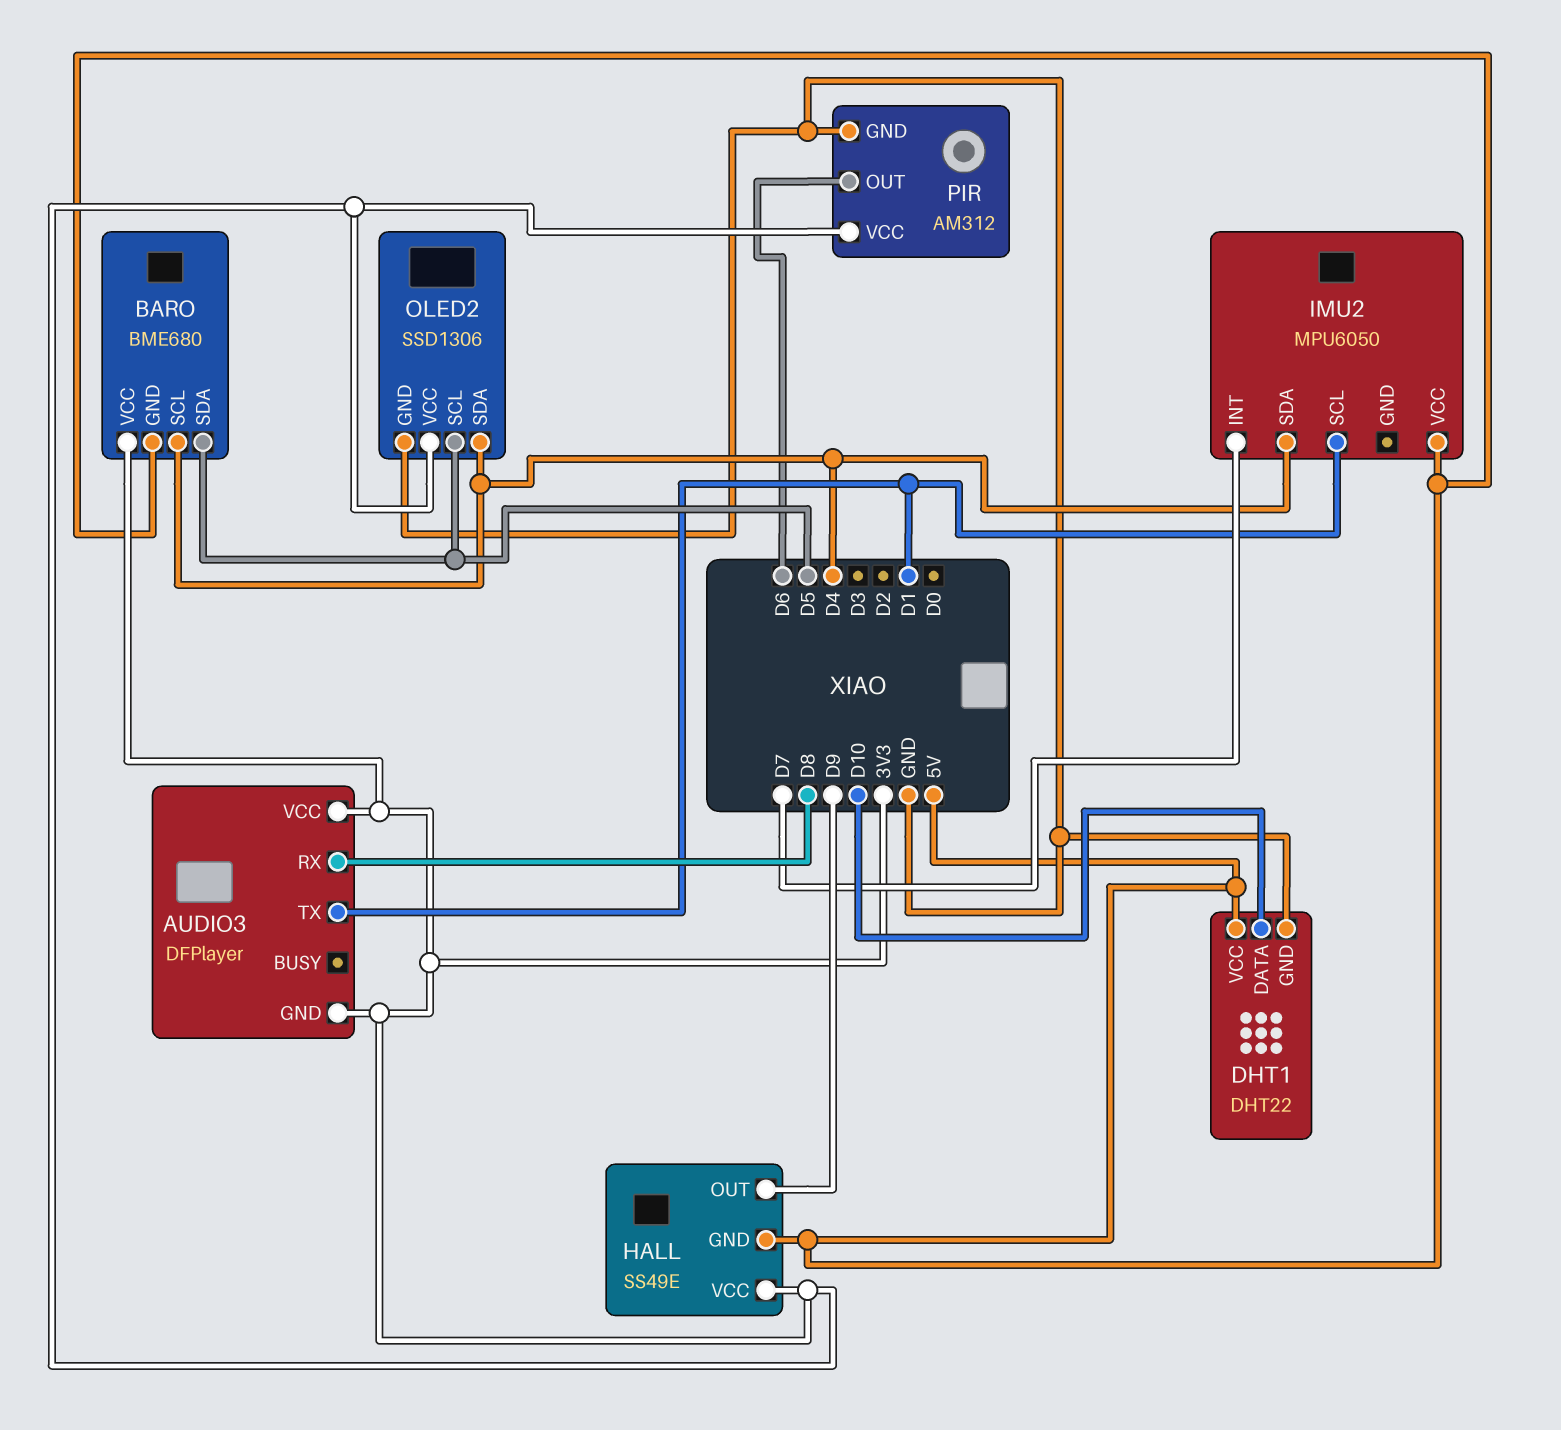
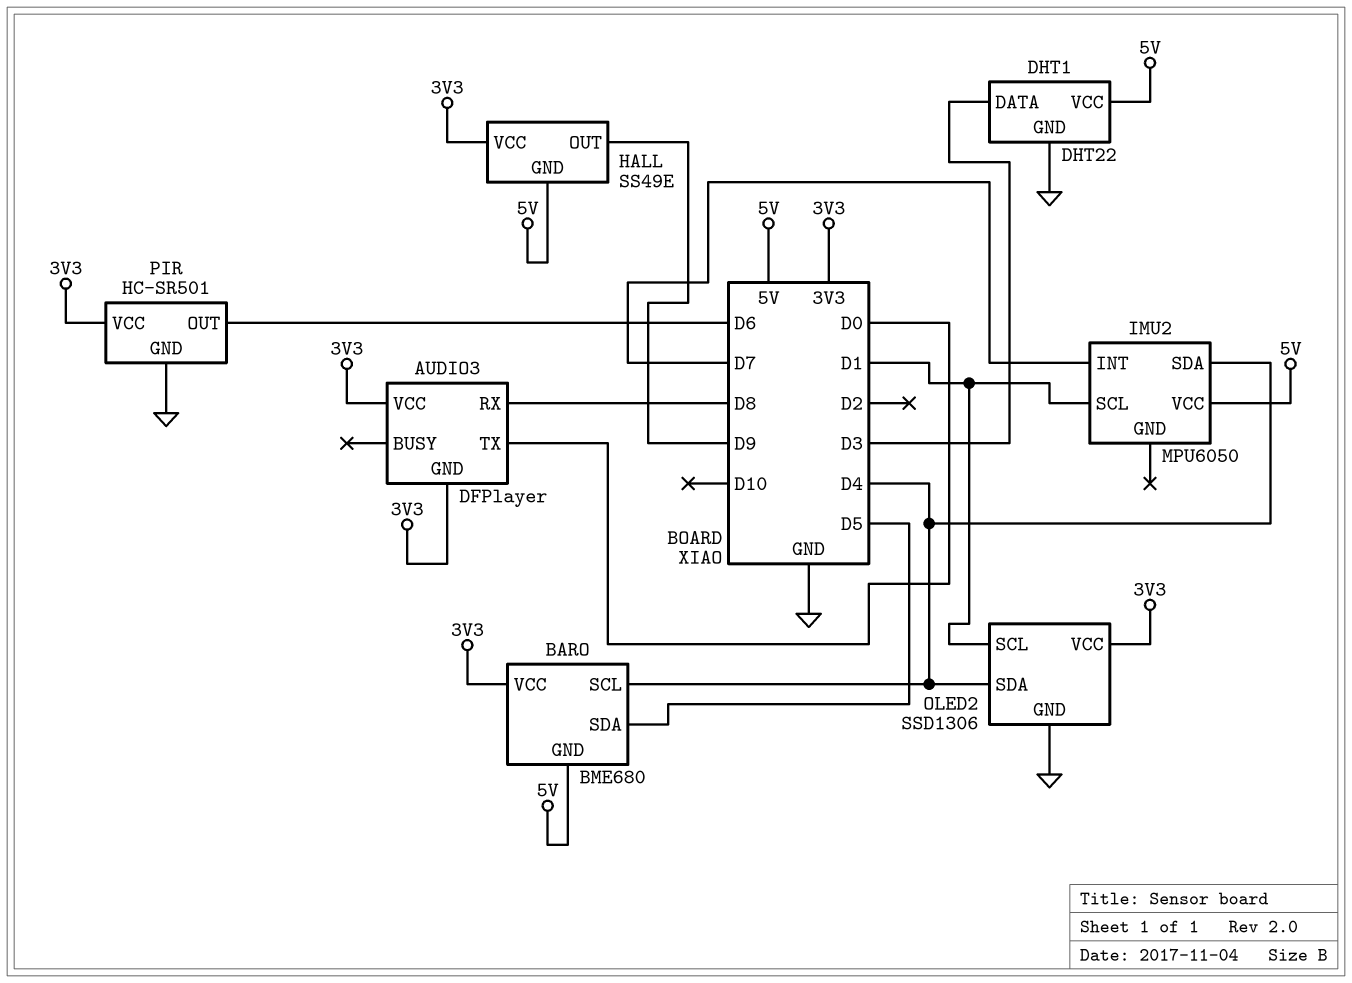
AUDIO3 pin TX: D1 -> D0
DHT1 pin DATA: D10 -> D3
OLED2 pin SCL: D5 -> D1
PIR: AM312 -> HC-SR501

